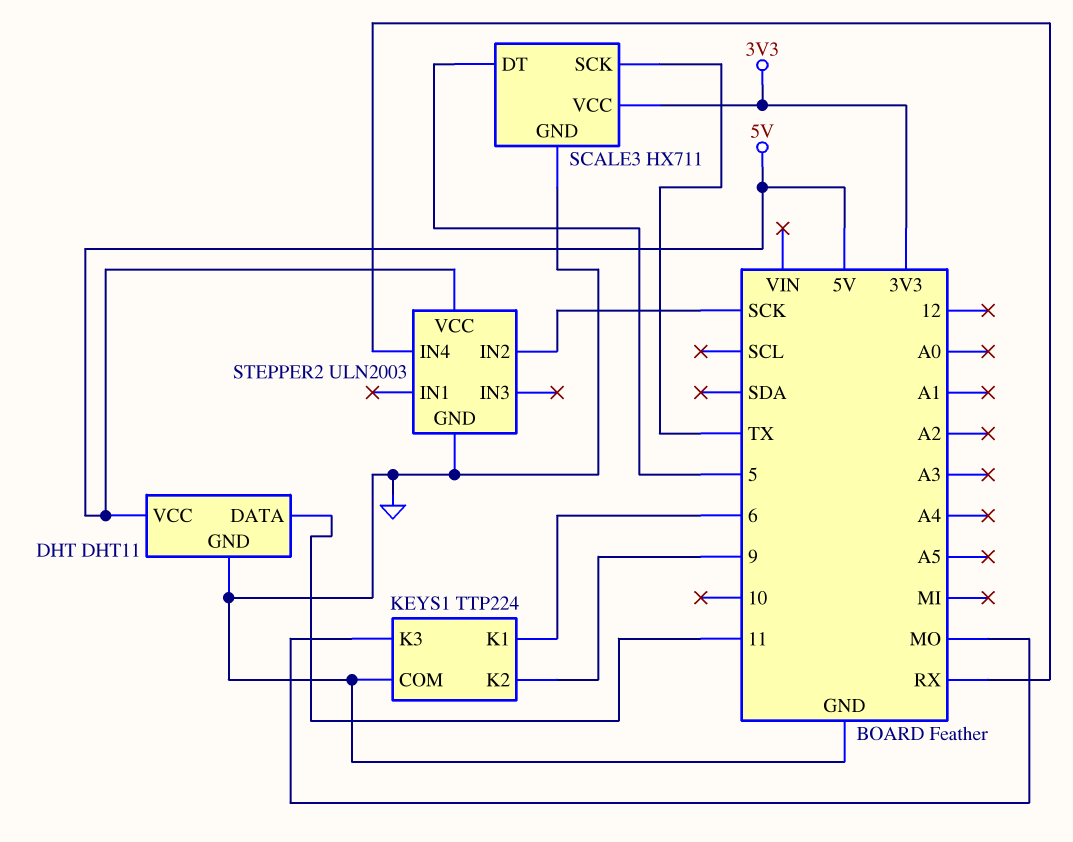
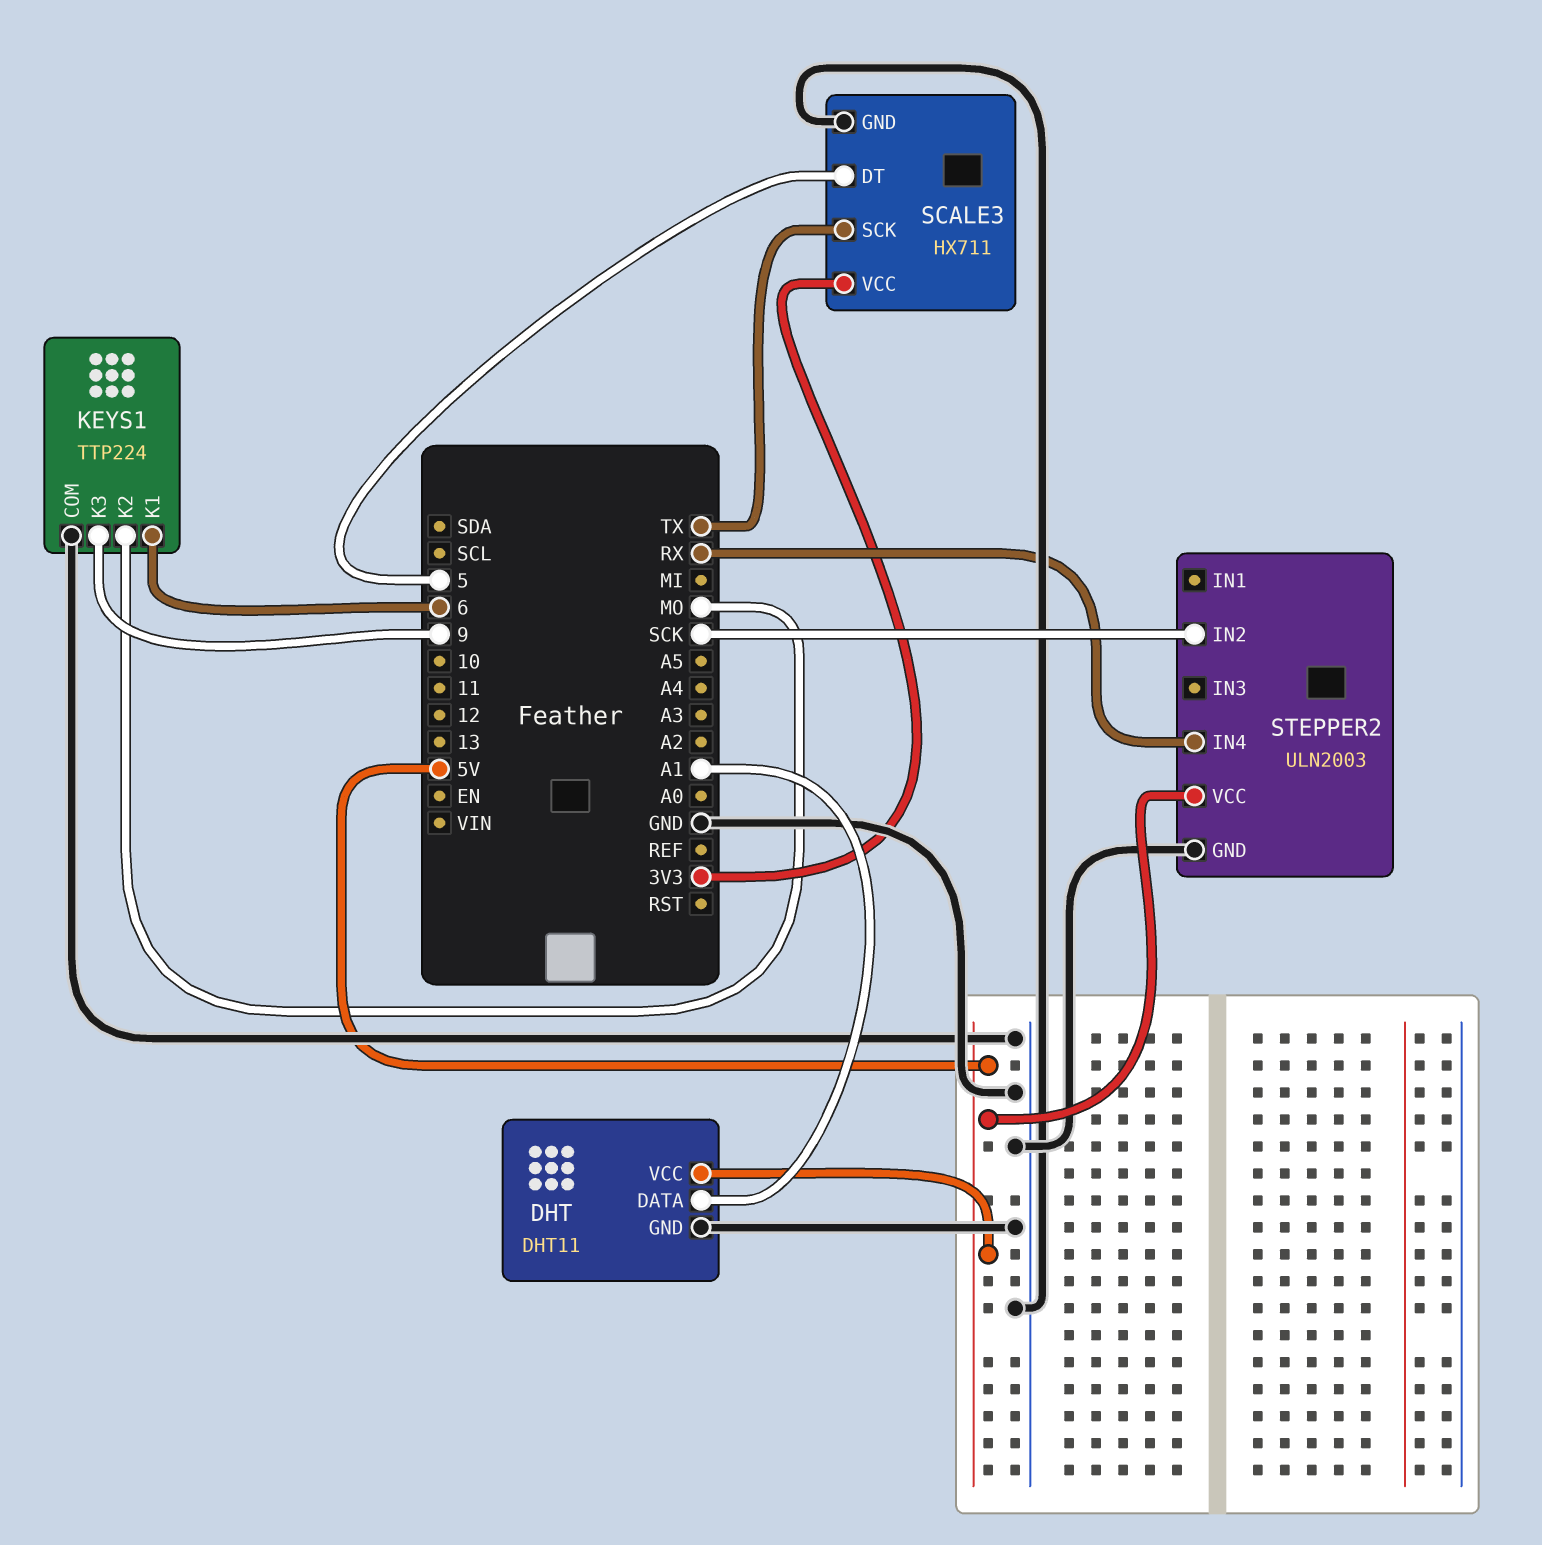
DHT pin DATA: 11 -> A1
KEYS1 pin K2: 9 -> MO
KEYS1 pin K3: MO -> 9

